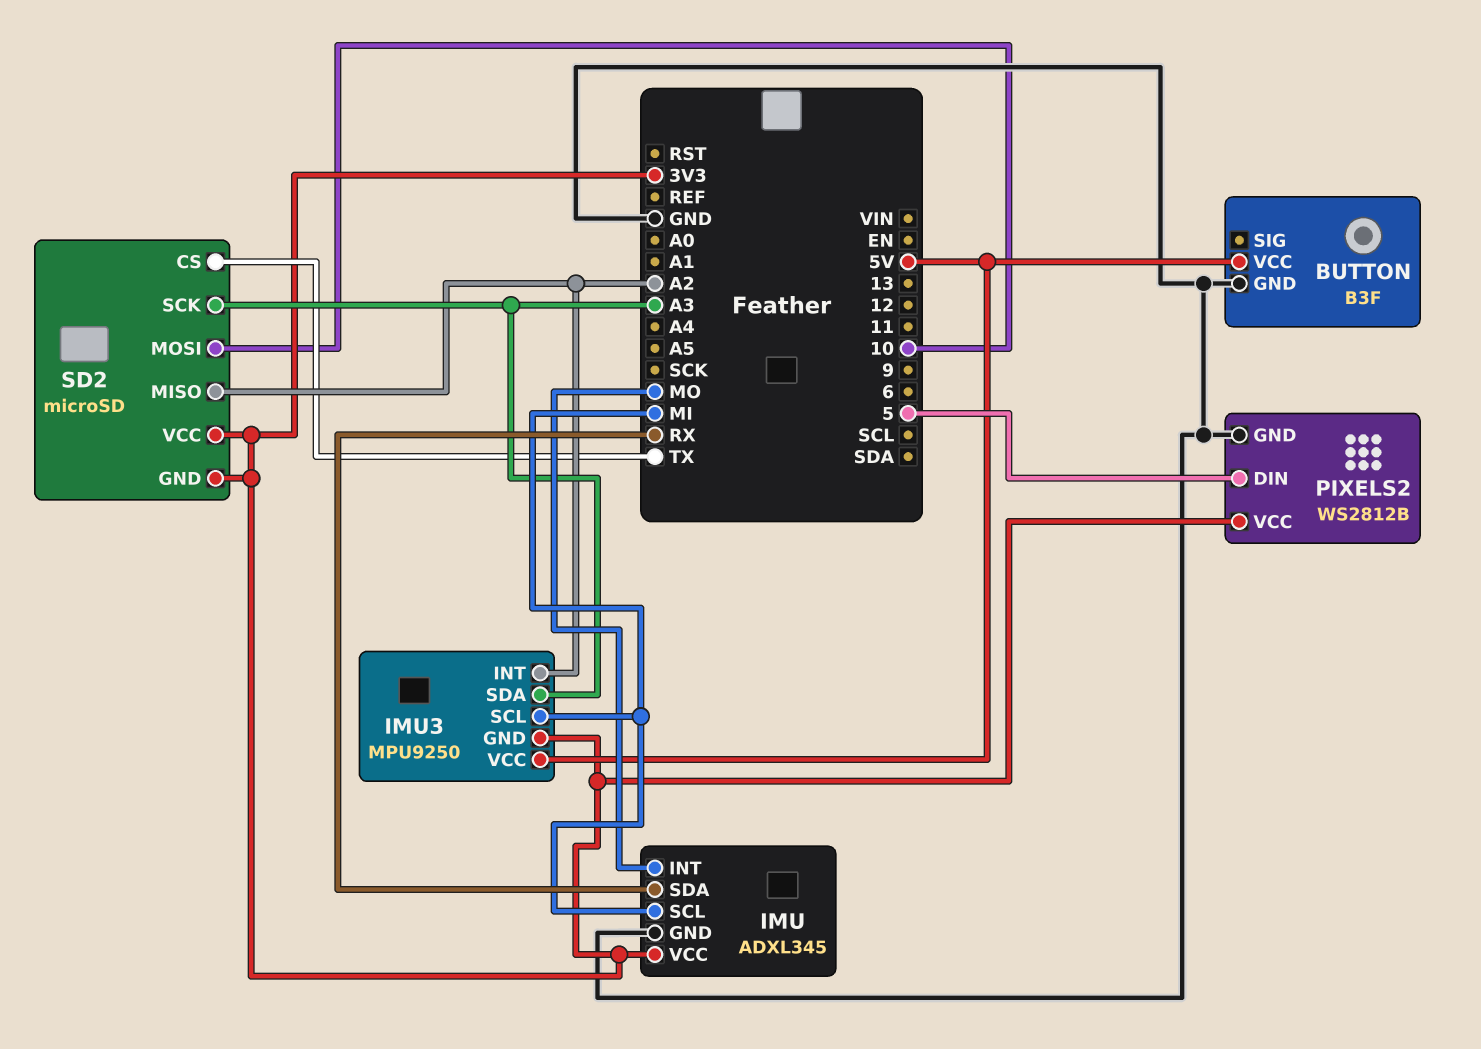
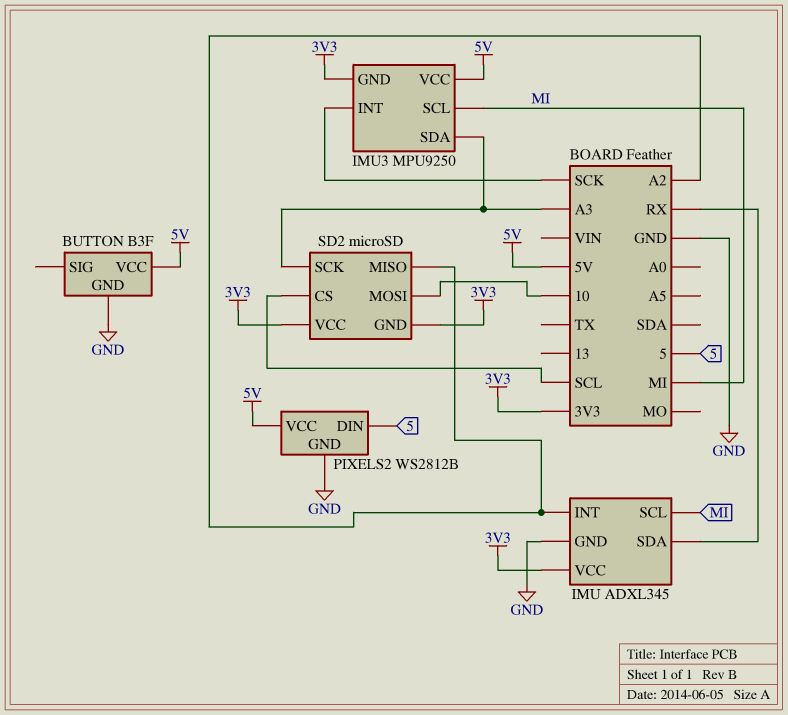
IMU pin INT: MO -> A2
IMU3 pin INT: A2 -> SCK
PIXELS2 pin VCC: 3V3 -> 5V
SD2 pin CS: TX -> SCL

